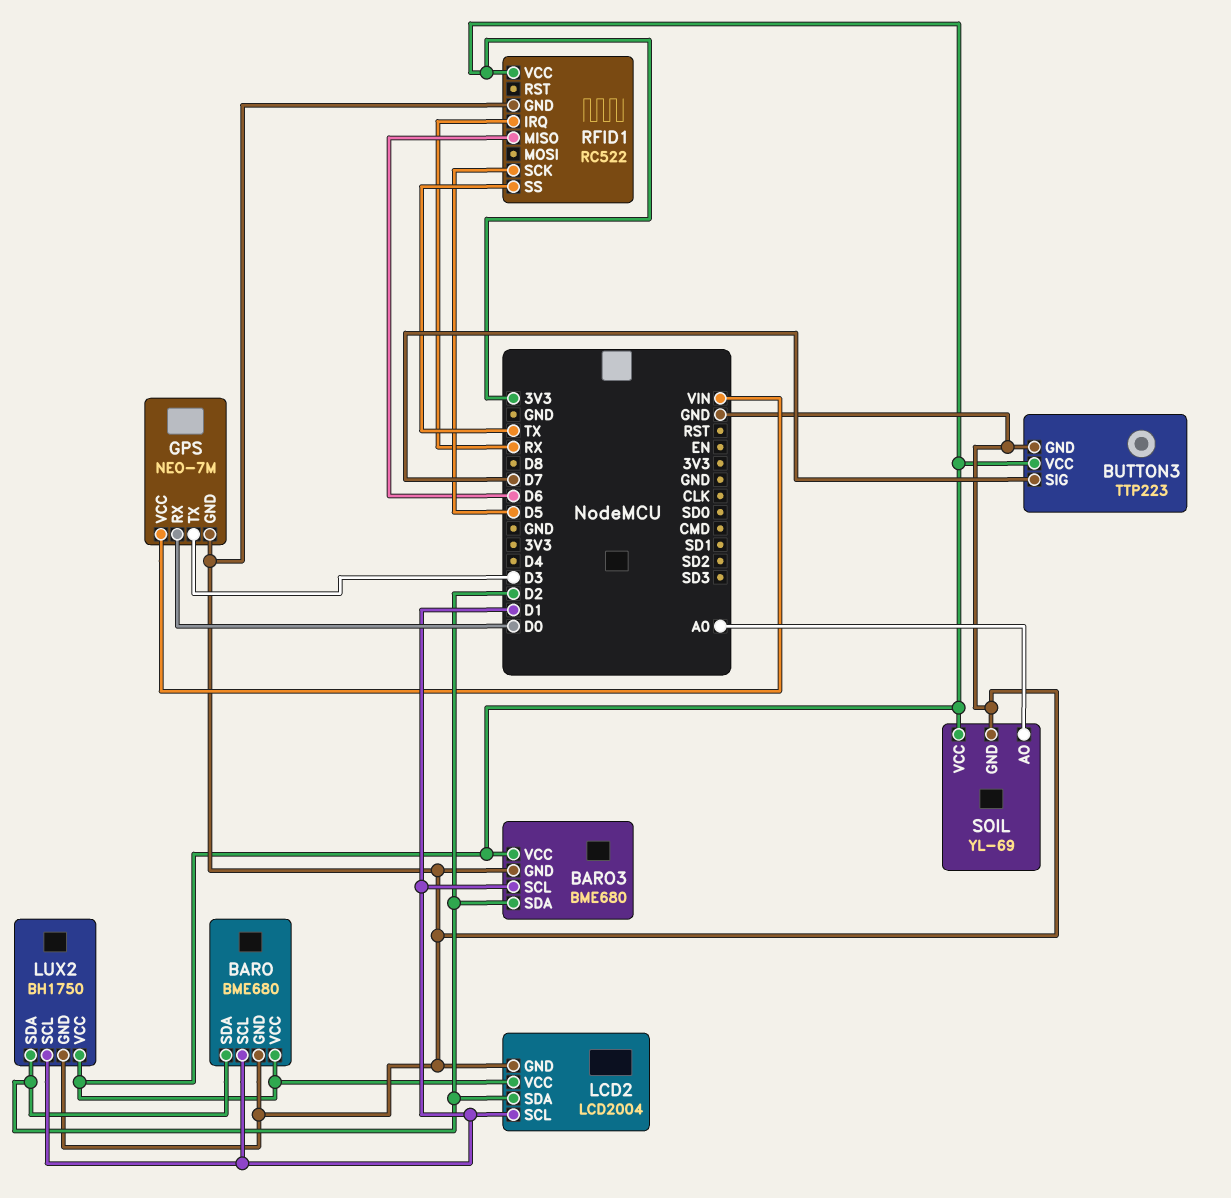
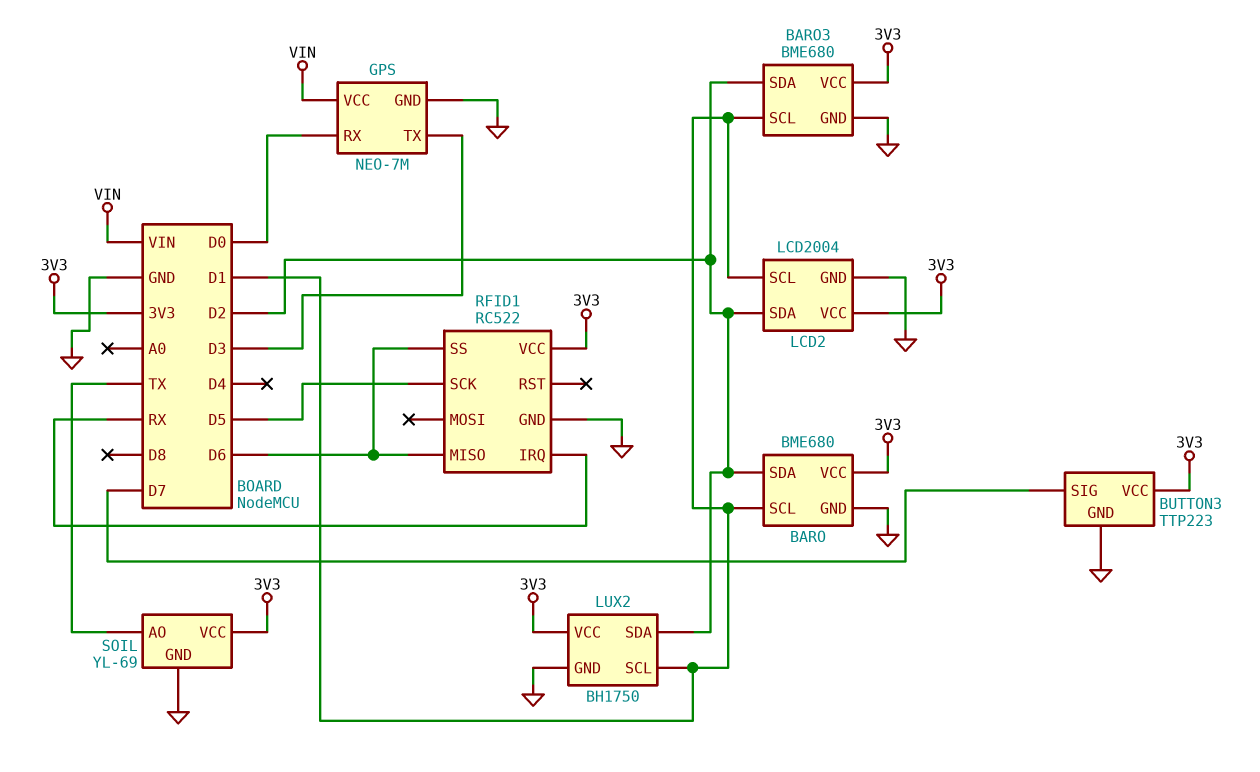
RFID1 pin SS: TX -> D6
SOIL pin AO: A0 -> TX

